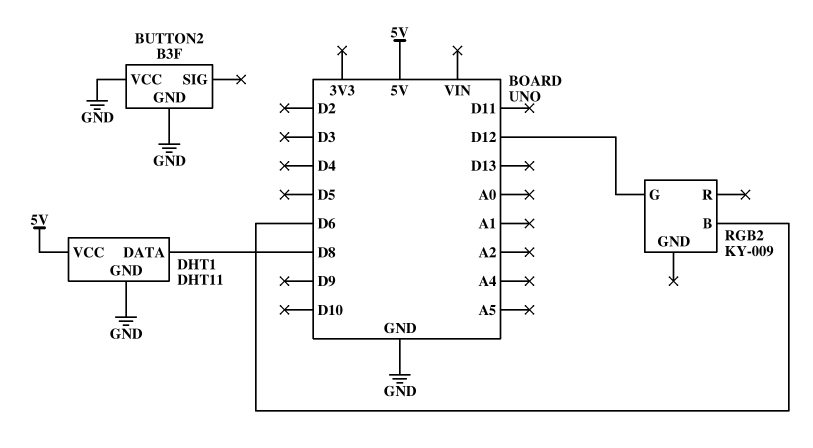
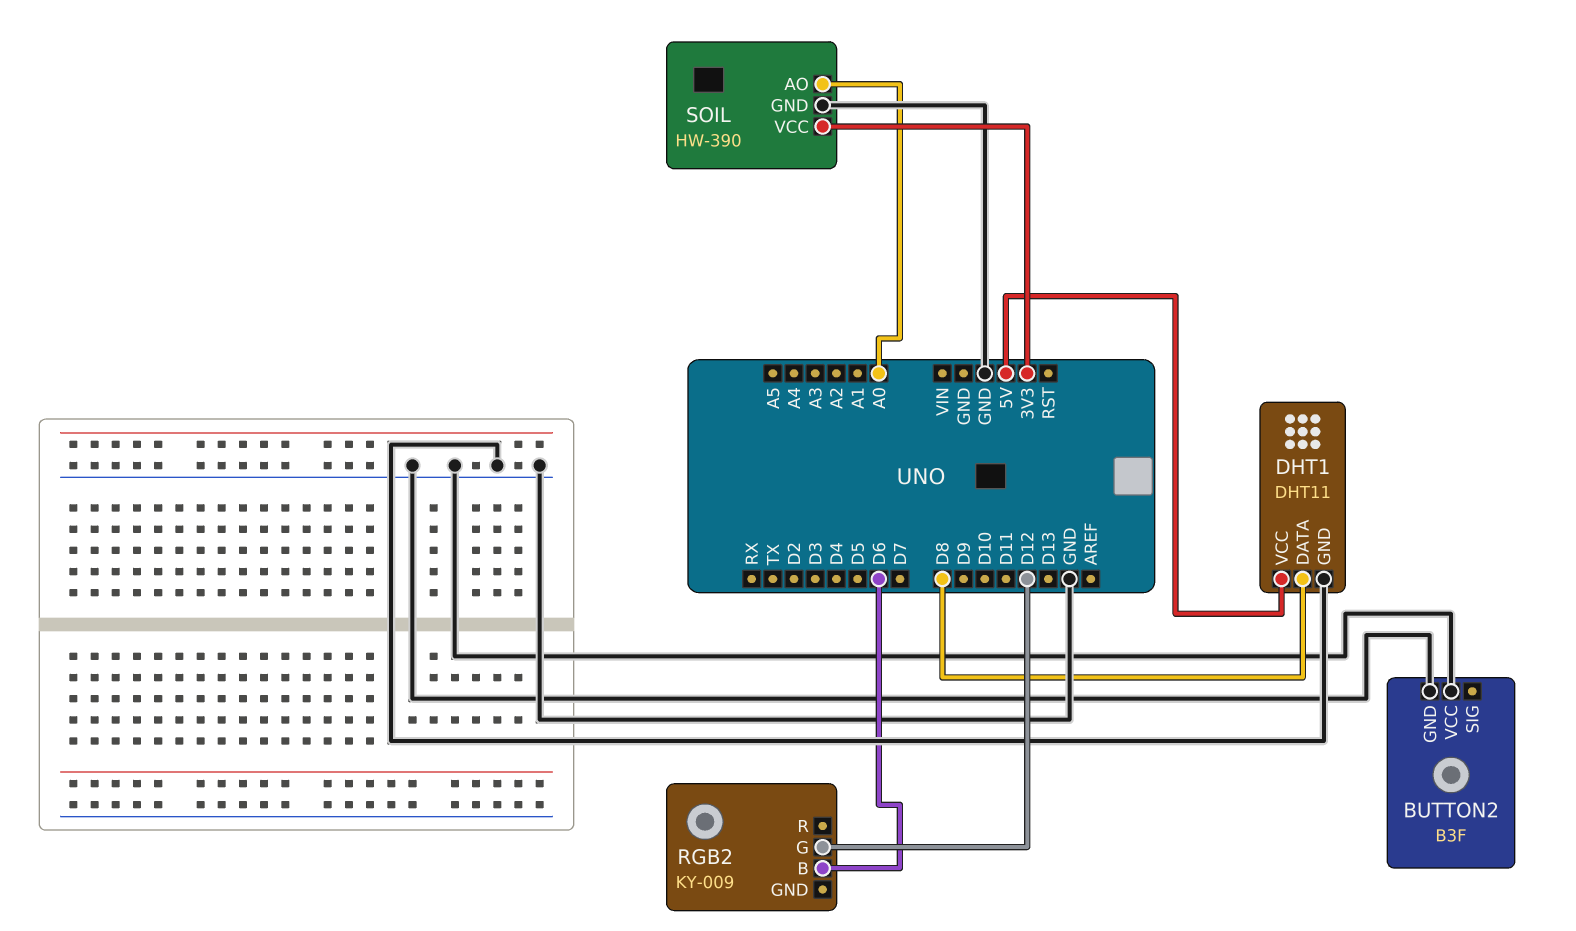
SOIL: none -> HW-390
SOIL pin AO: none -> A0
SOIL pin GND: none -> GND
SOIL pin VCC: none -> 3V3

